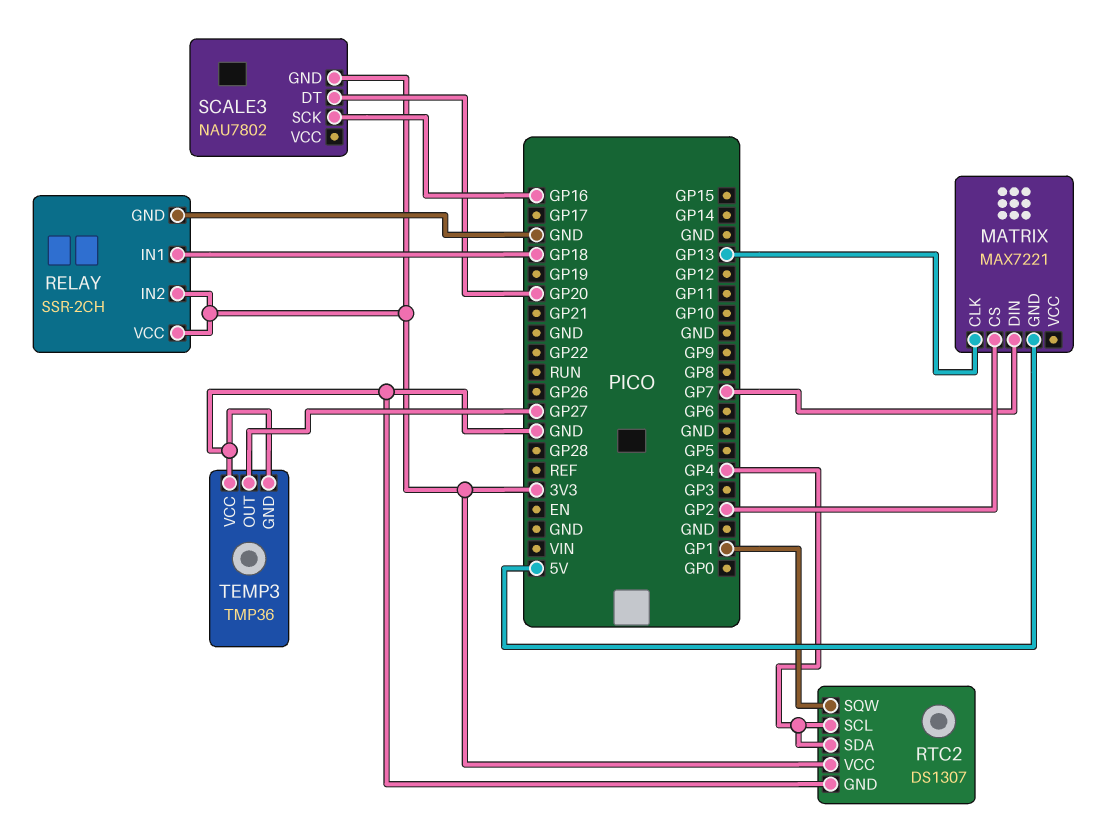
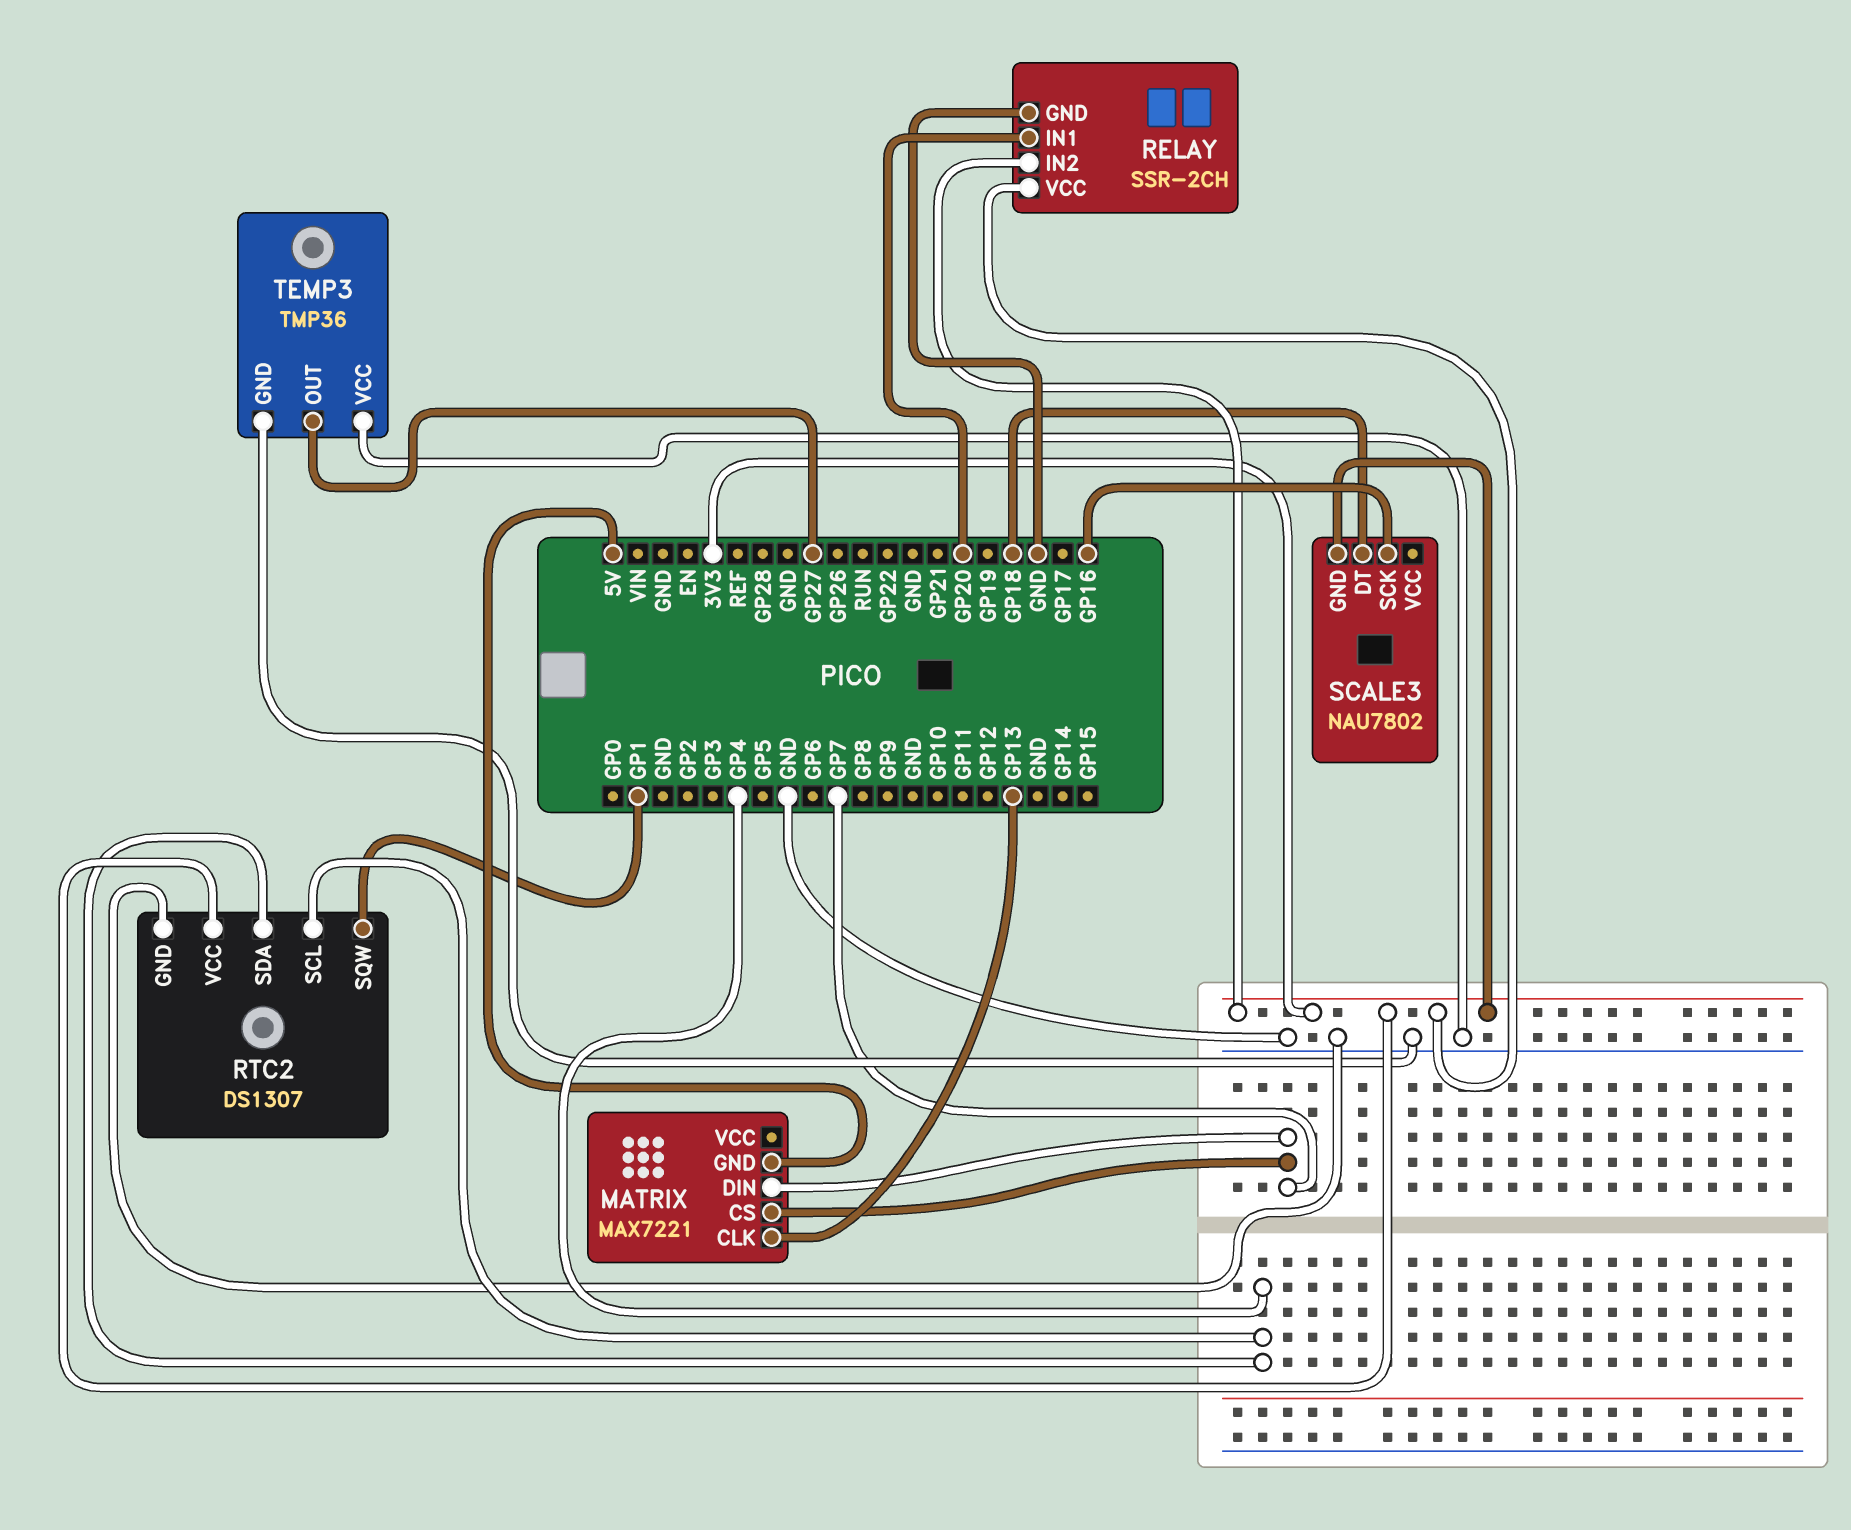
MATRIX pin CS: GP2 -> GP7
RELAY pin IN1: GP18 -> GP20
SCALE3 pin DT: GP20 -> GP18

